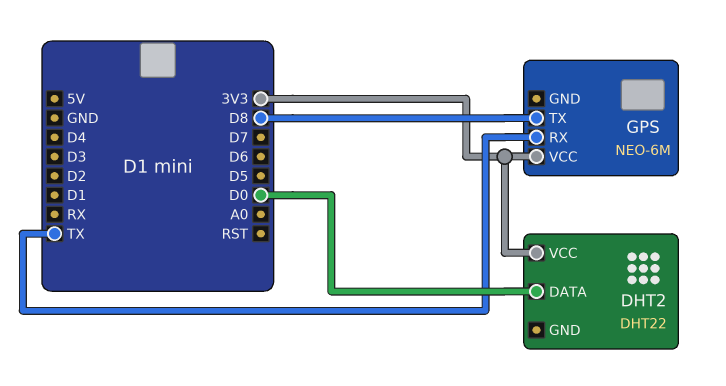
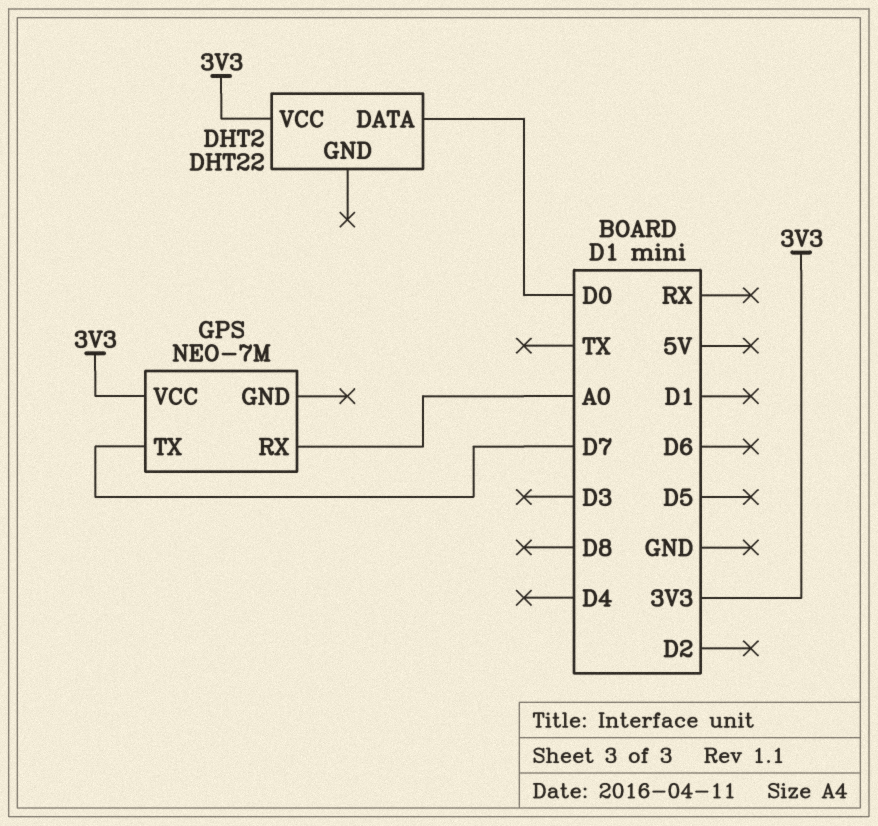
GPS: NEO-6M -> NEO-7M
GPS pin RX: TX -> A0
GPS pin TX: D8 -> D7

